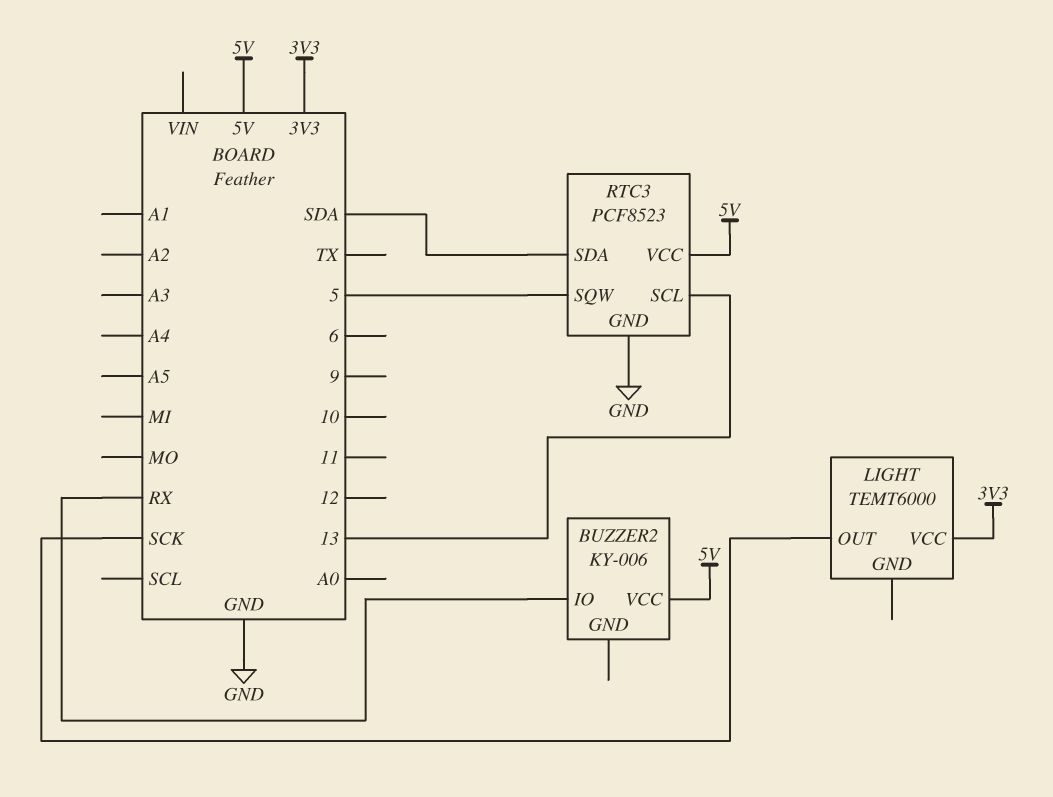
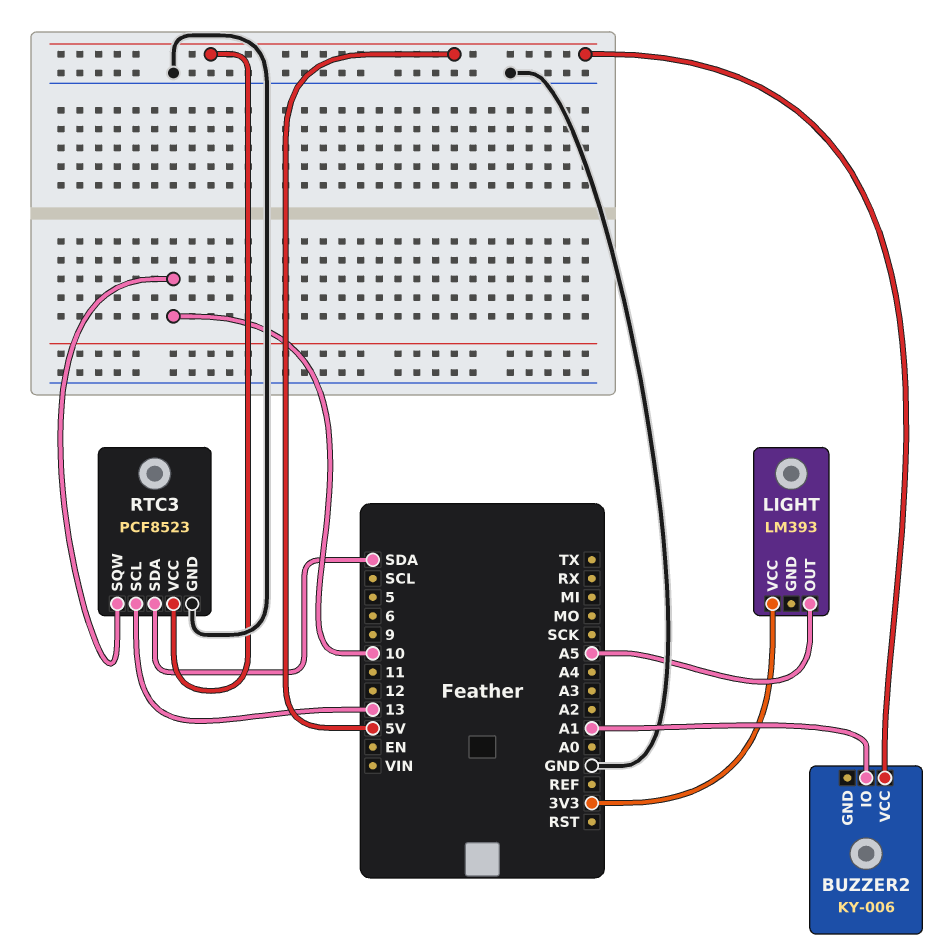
BUZZER2 pin IO: RX -> A1
LIGHT: TEMT6000 -> LM393
LIGHT pin OUT: SCK -> A5
RTC3 pin SQW: 5 -> 10

